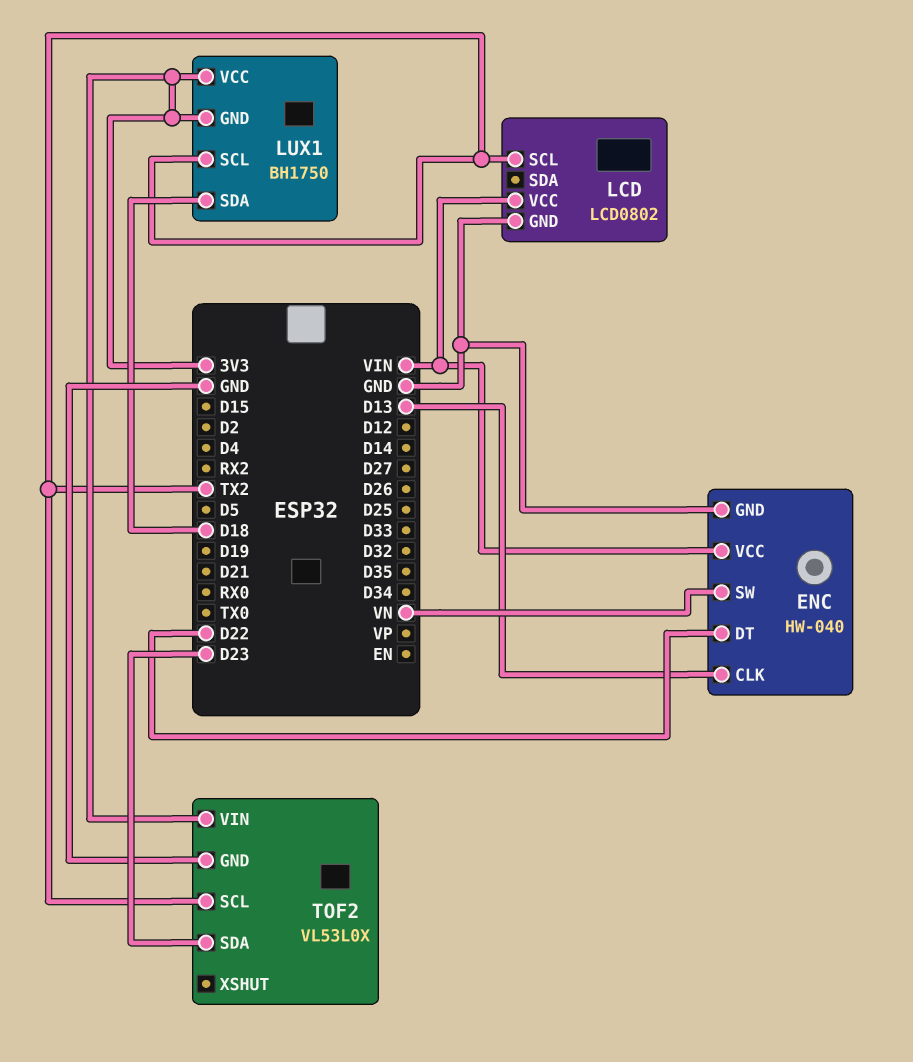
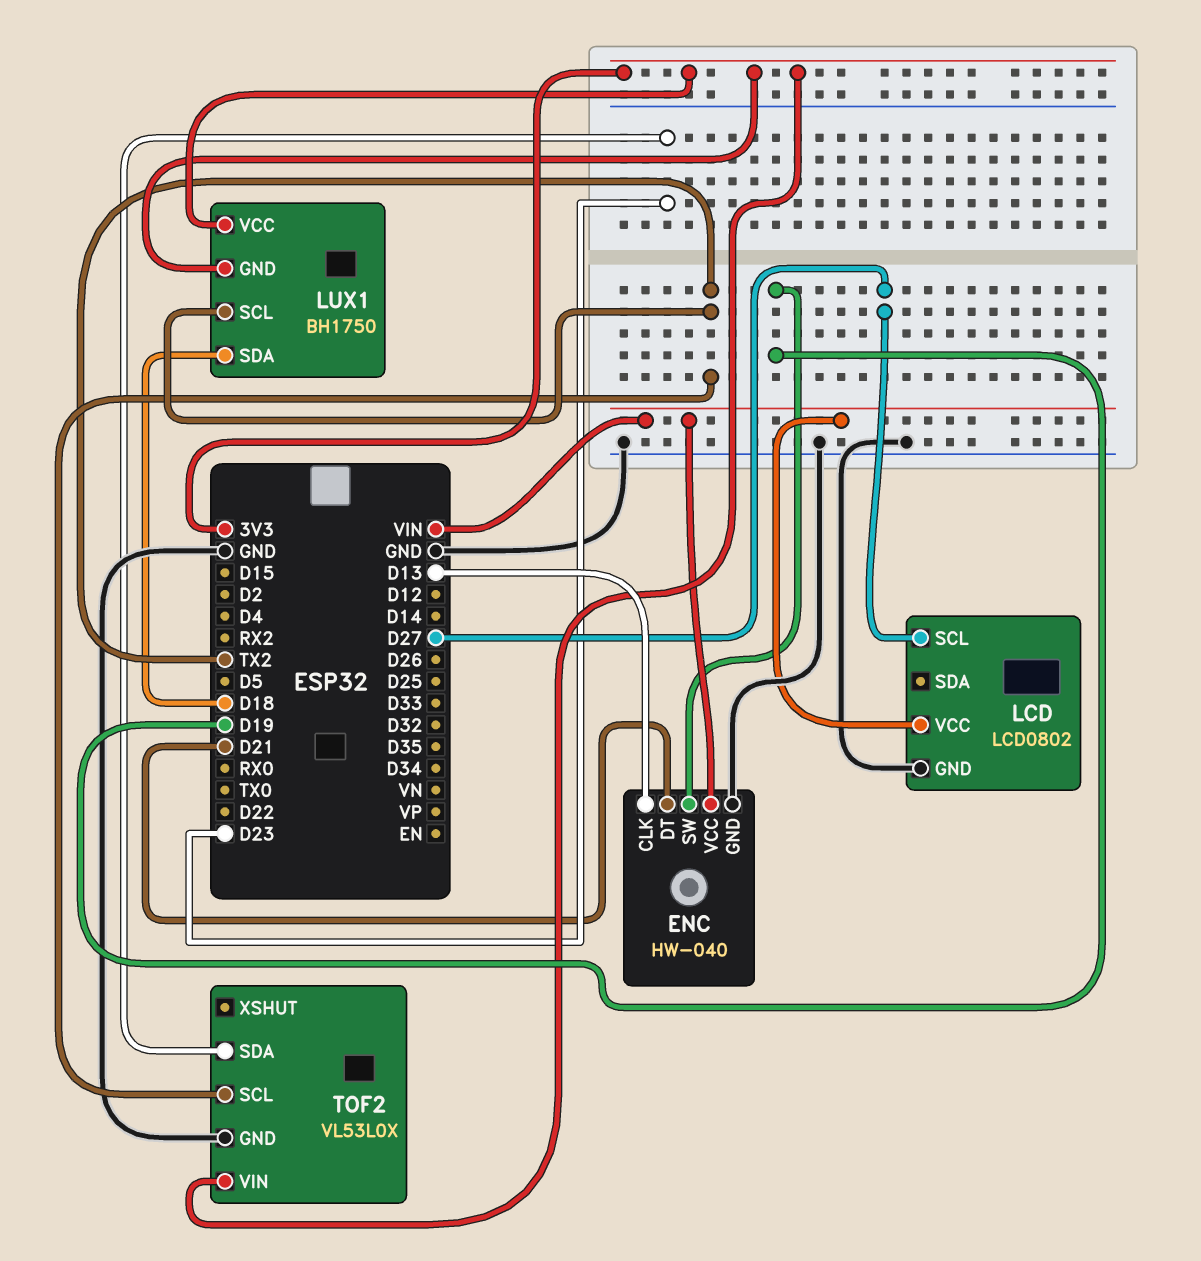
ENC pin DT: D22 -> D21
ENC pin SW: VN -> D19
LCD pin SCL: TX2 -> D27

